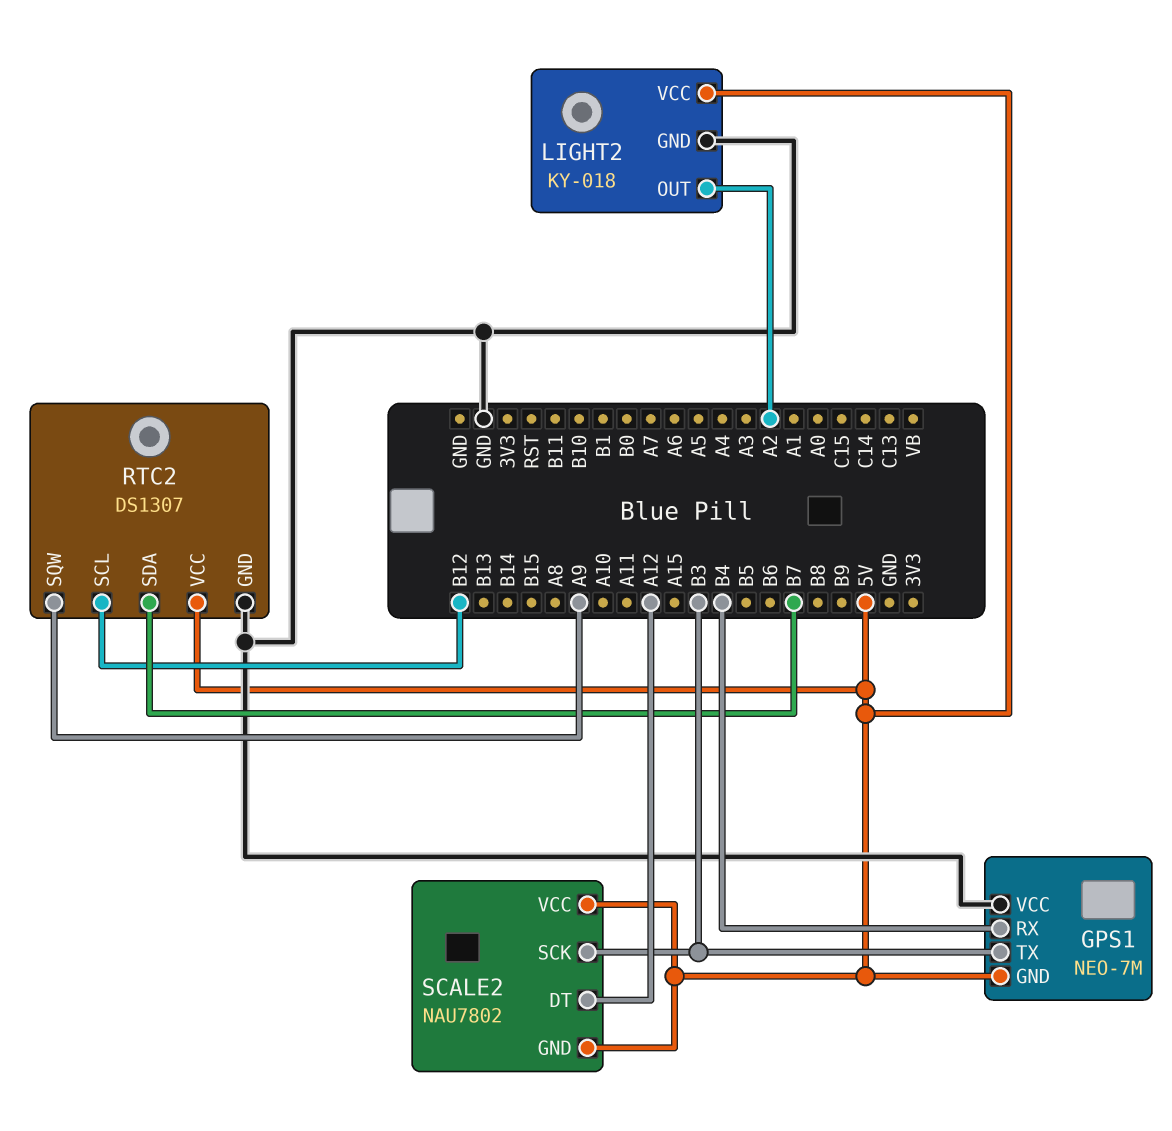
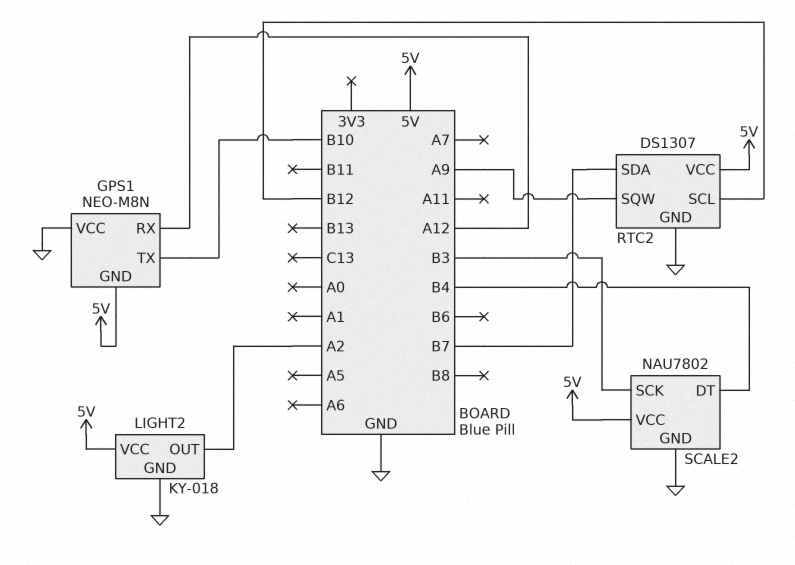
GPS1: NEO-7M -> NEO-M8N
GPS1 pin RX: B4 -> A12
GPS1 pin TX: B3 -> B10
SCALE2 pin DT: A12 -> B4
SCALE2 pin GND: 5V -> GND

